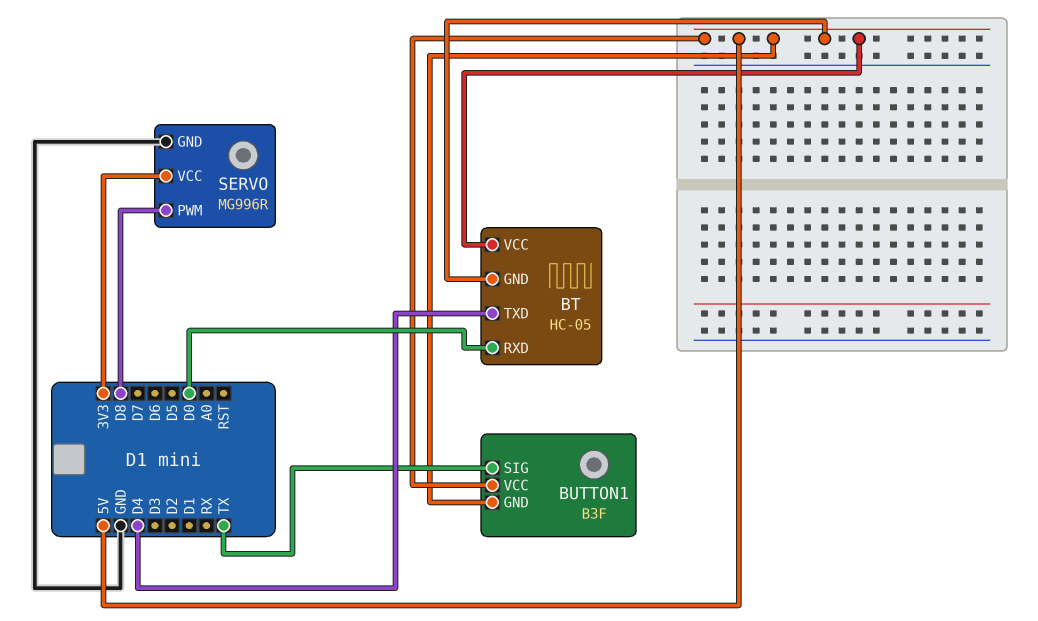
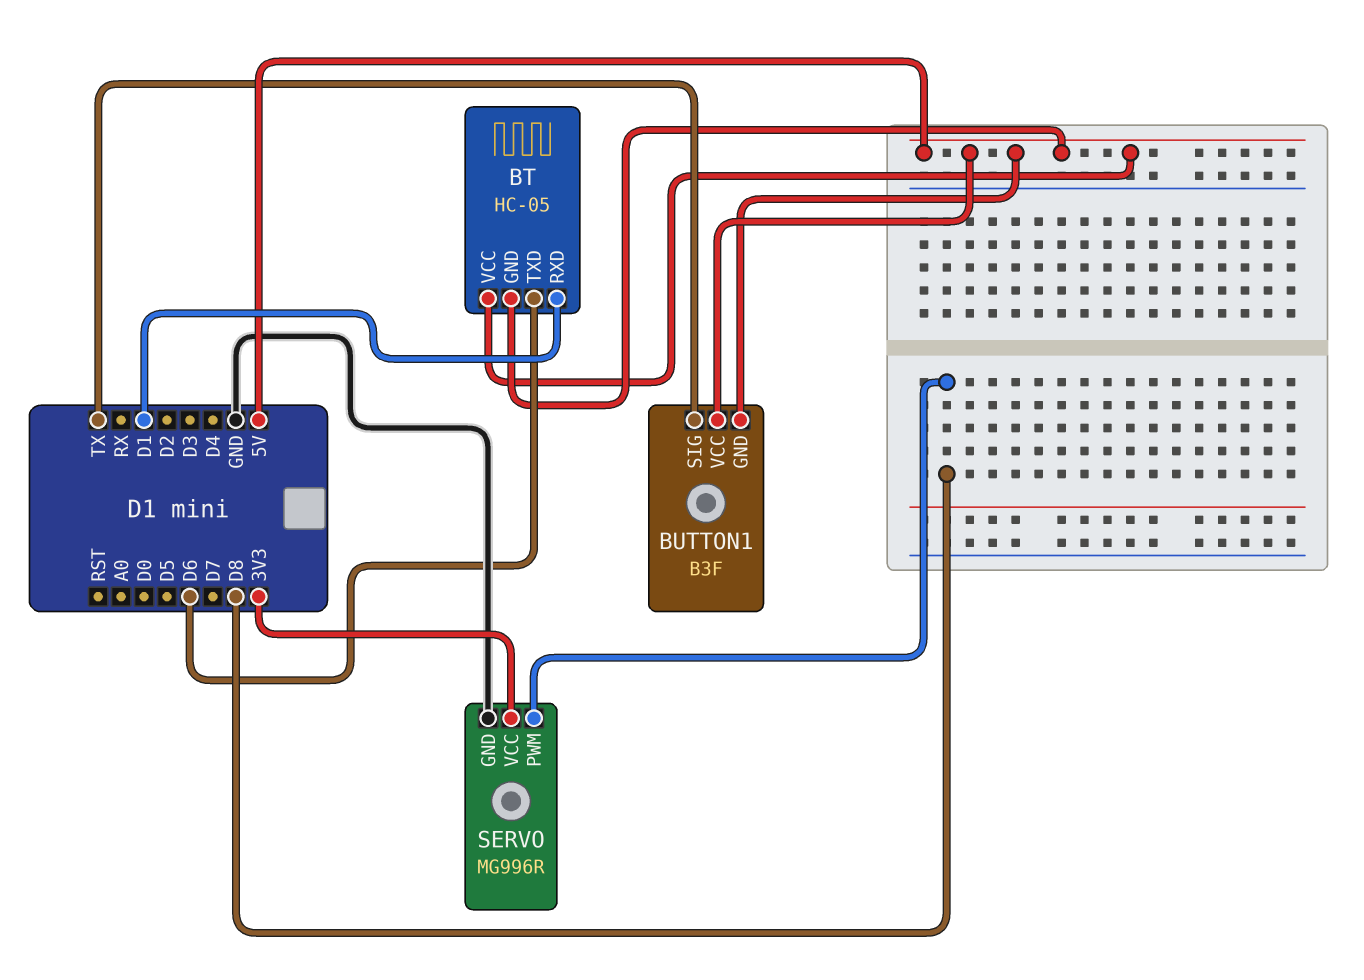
BT pin RXD: D0 -> D1
BT pin TXD: D4 -> D6

